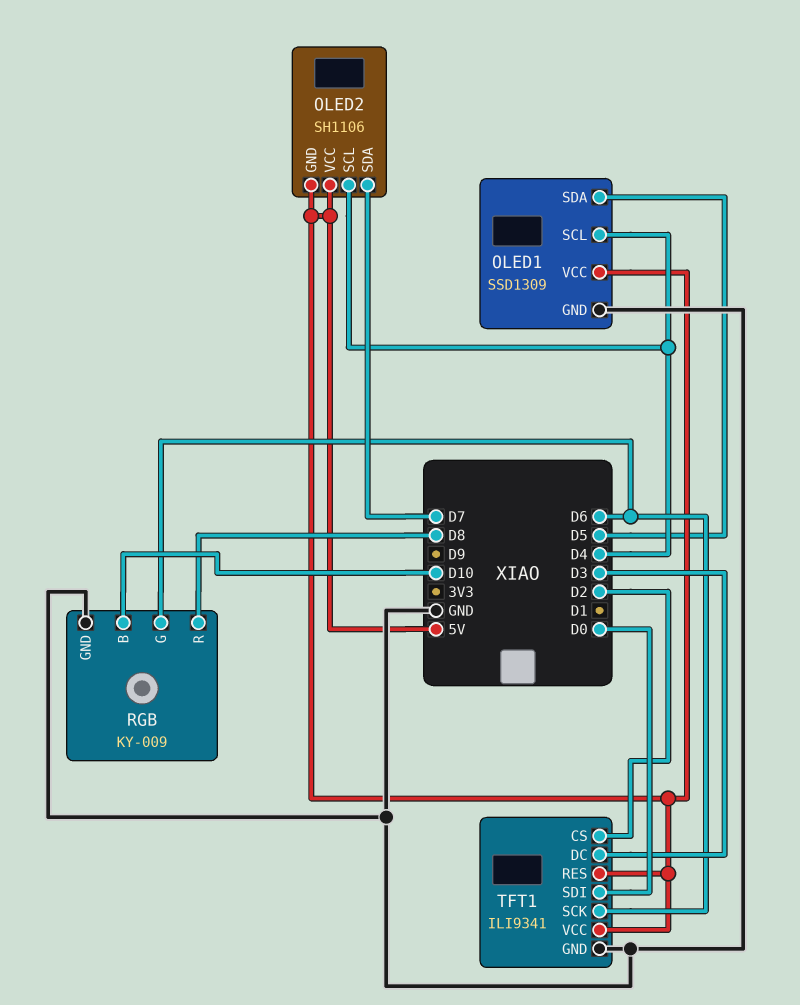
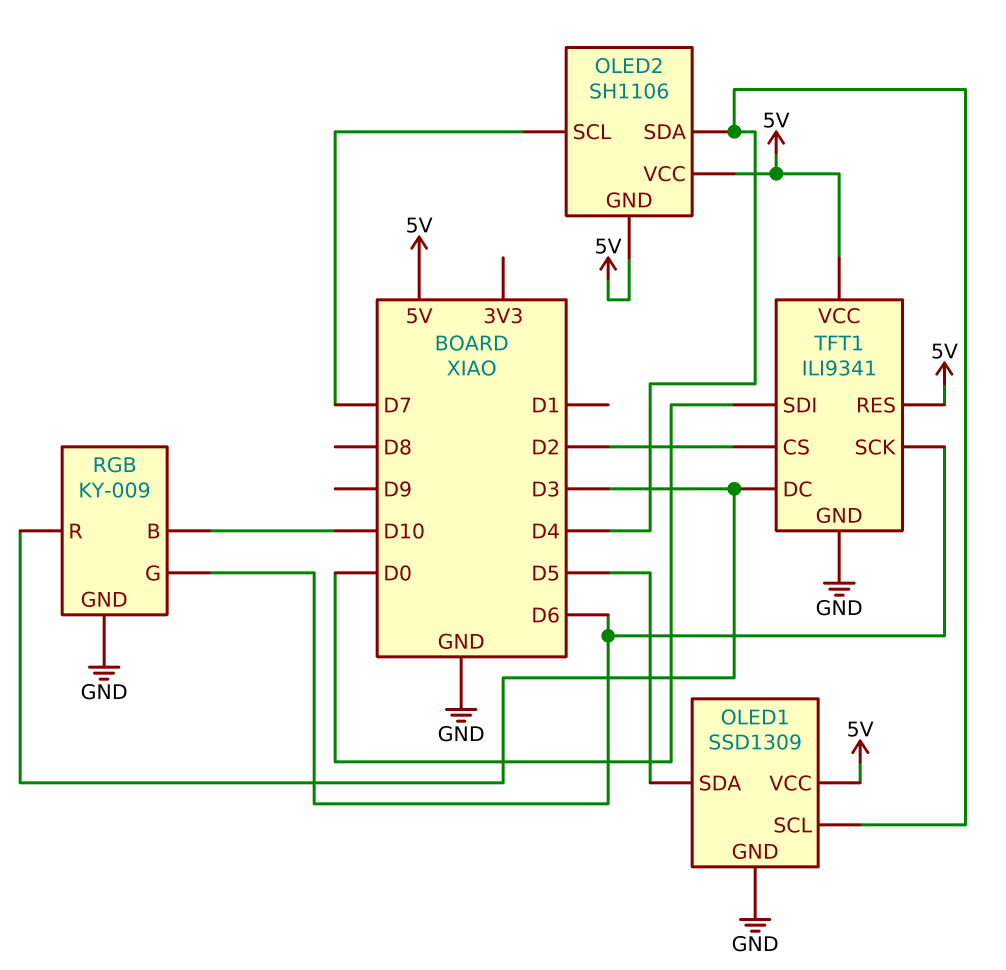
OLED2 pin SCL: D4 -> D7
OLED2 pin SDA: D7 -> D4
RGB pin R: D8 -> D3

